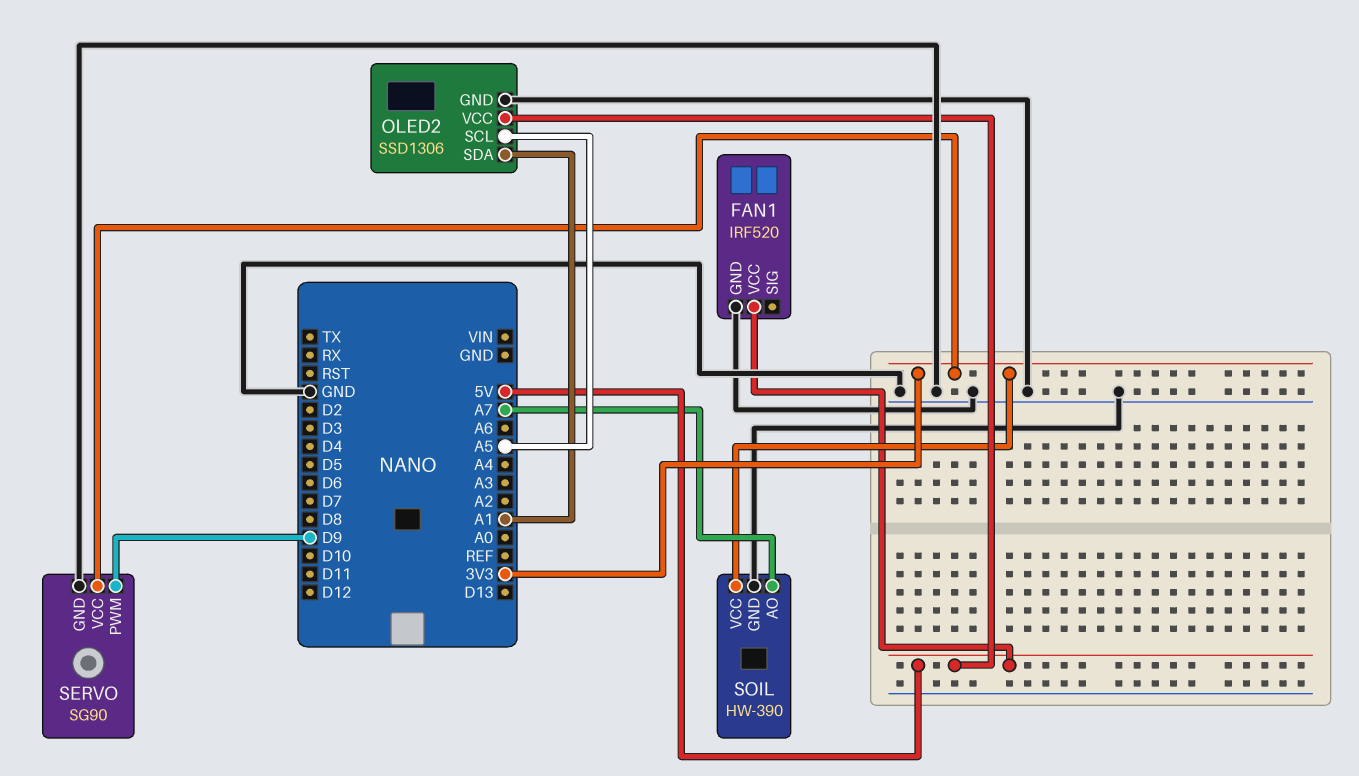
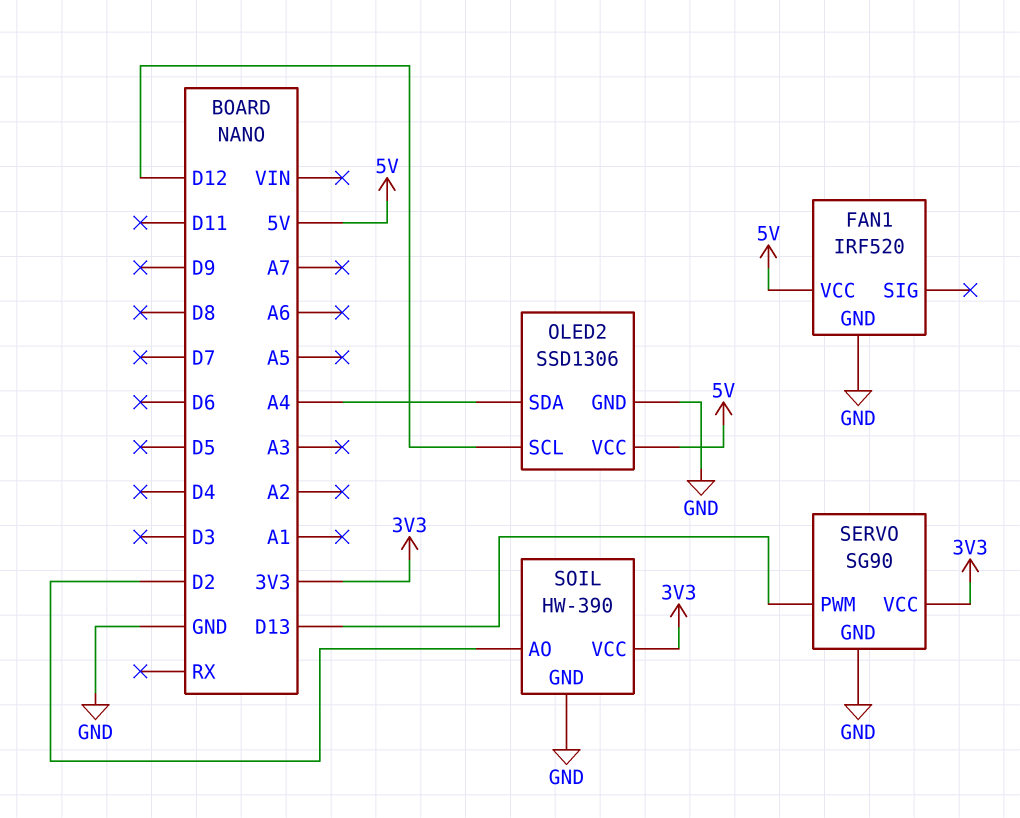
OLED2 pin SCL: A5 -> D12
OLED2 pin SDA: A1 -> A4
SERVO pin PWM: D9 -> D13
SOIL pin AO: A7 -> D2

